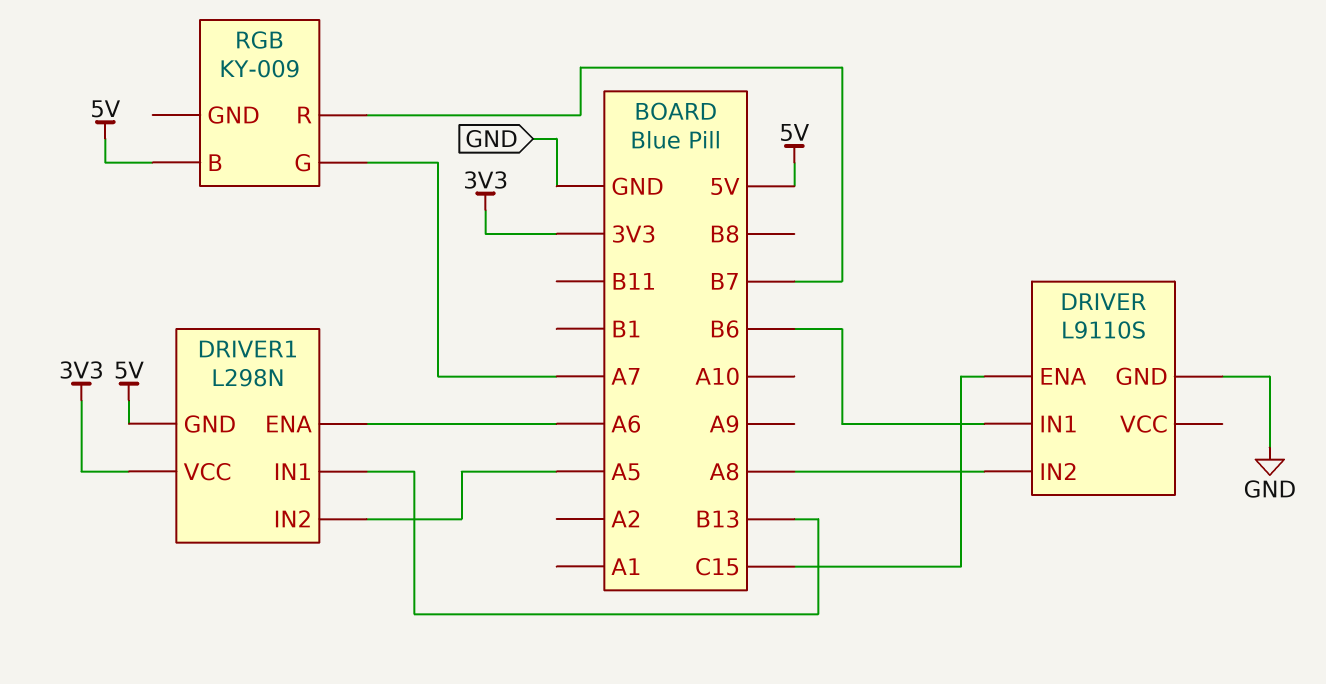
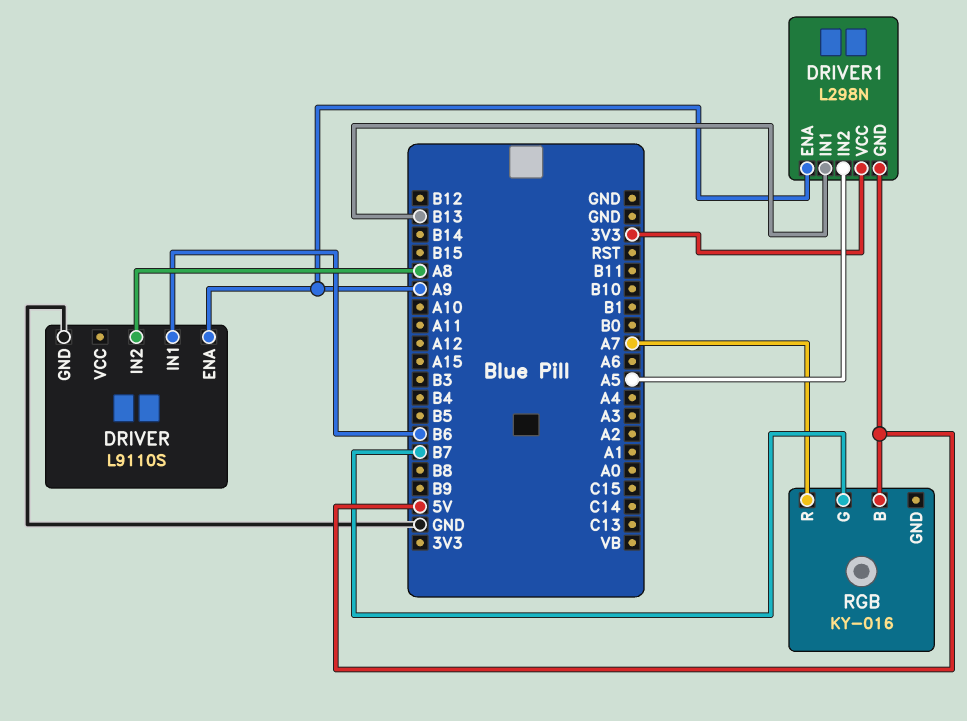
DRIVER pin ENA: C15 -> A9
DRIVER1 pin ENA: A6 -> A9
RGB: KY-009 -> KY-016
RGB pin G: A7 -> B7
RGB pin R: B7 -> A7

